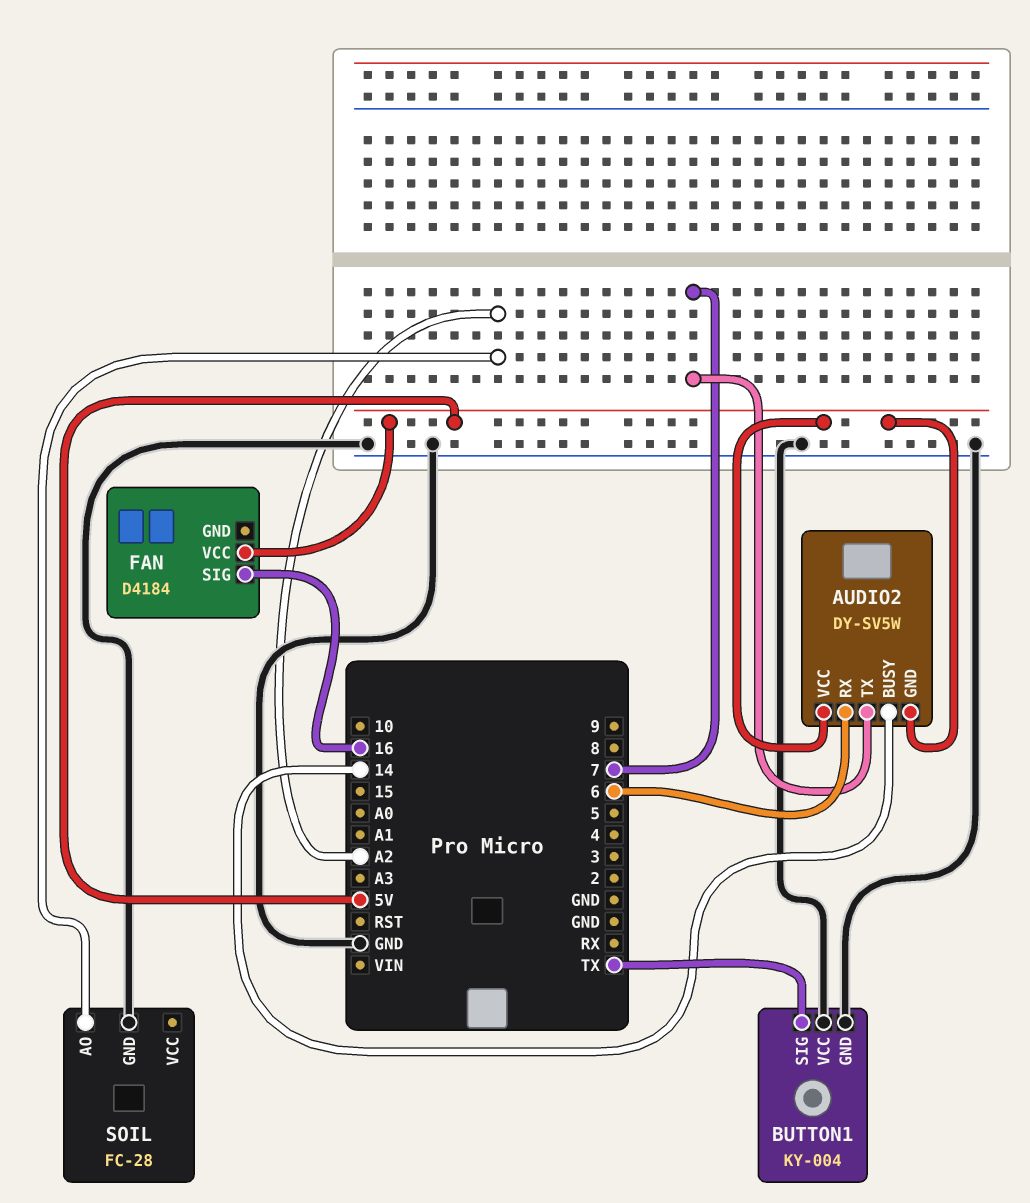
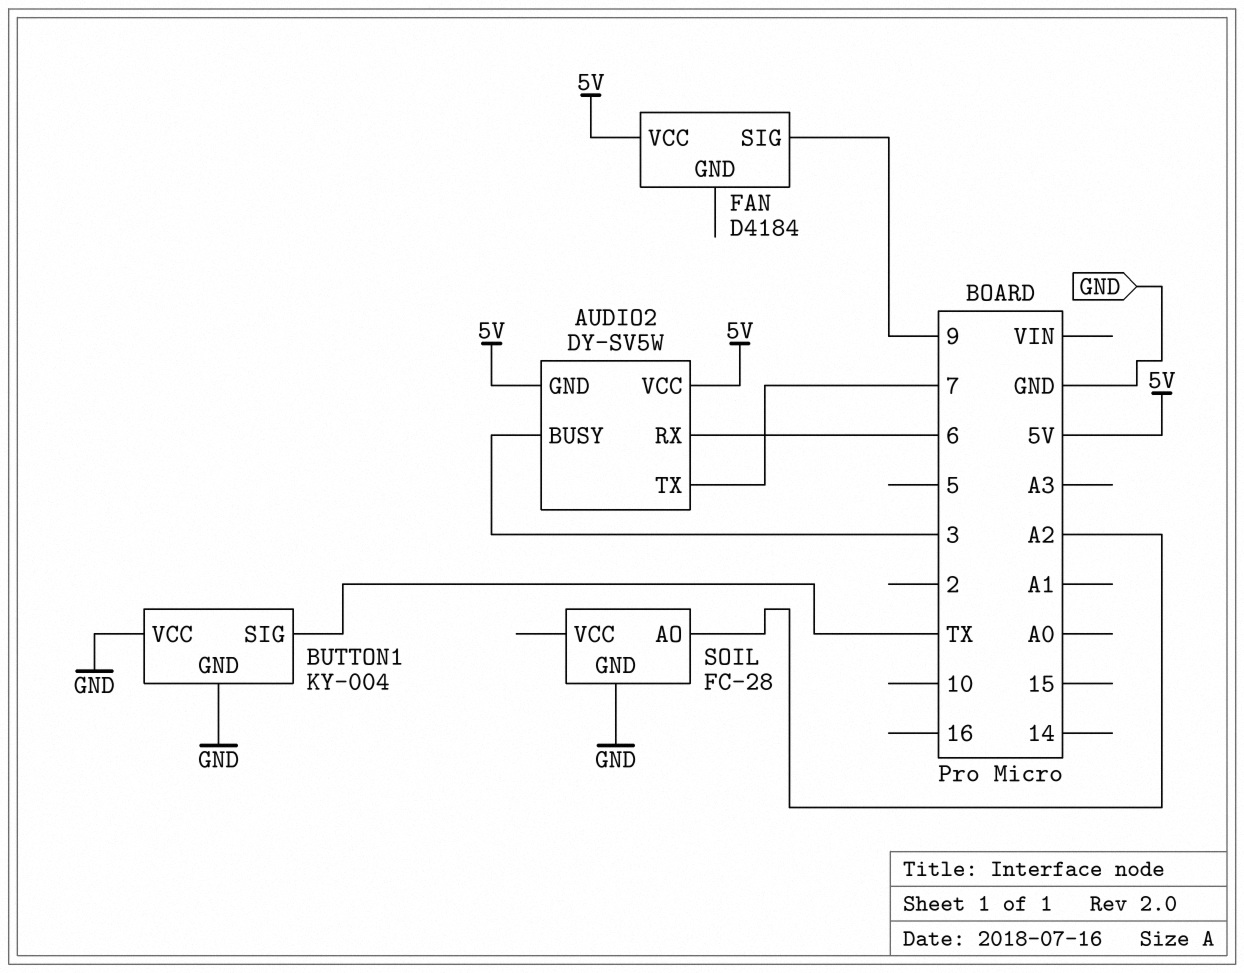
AUDIO2 pin BUSY: 14 -> 3
FAN pin SIG: 16 -> 9

